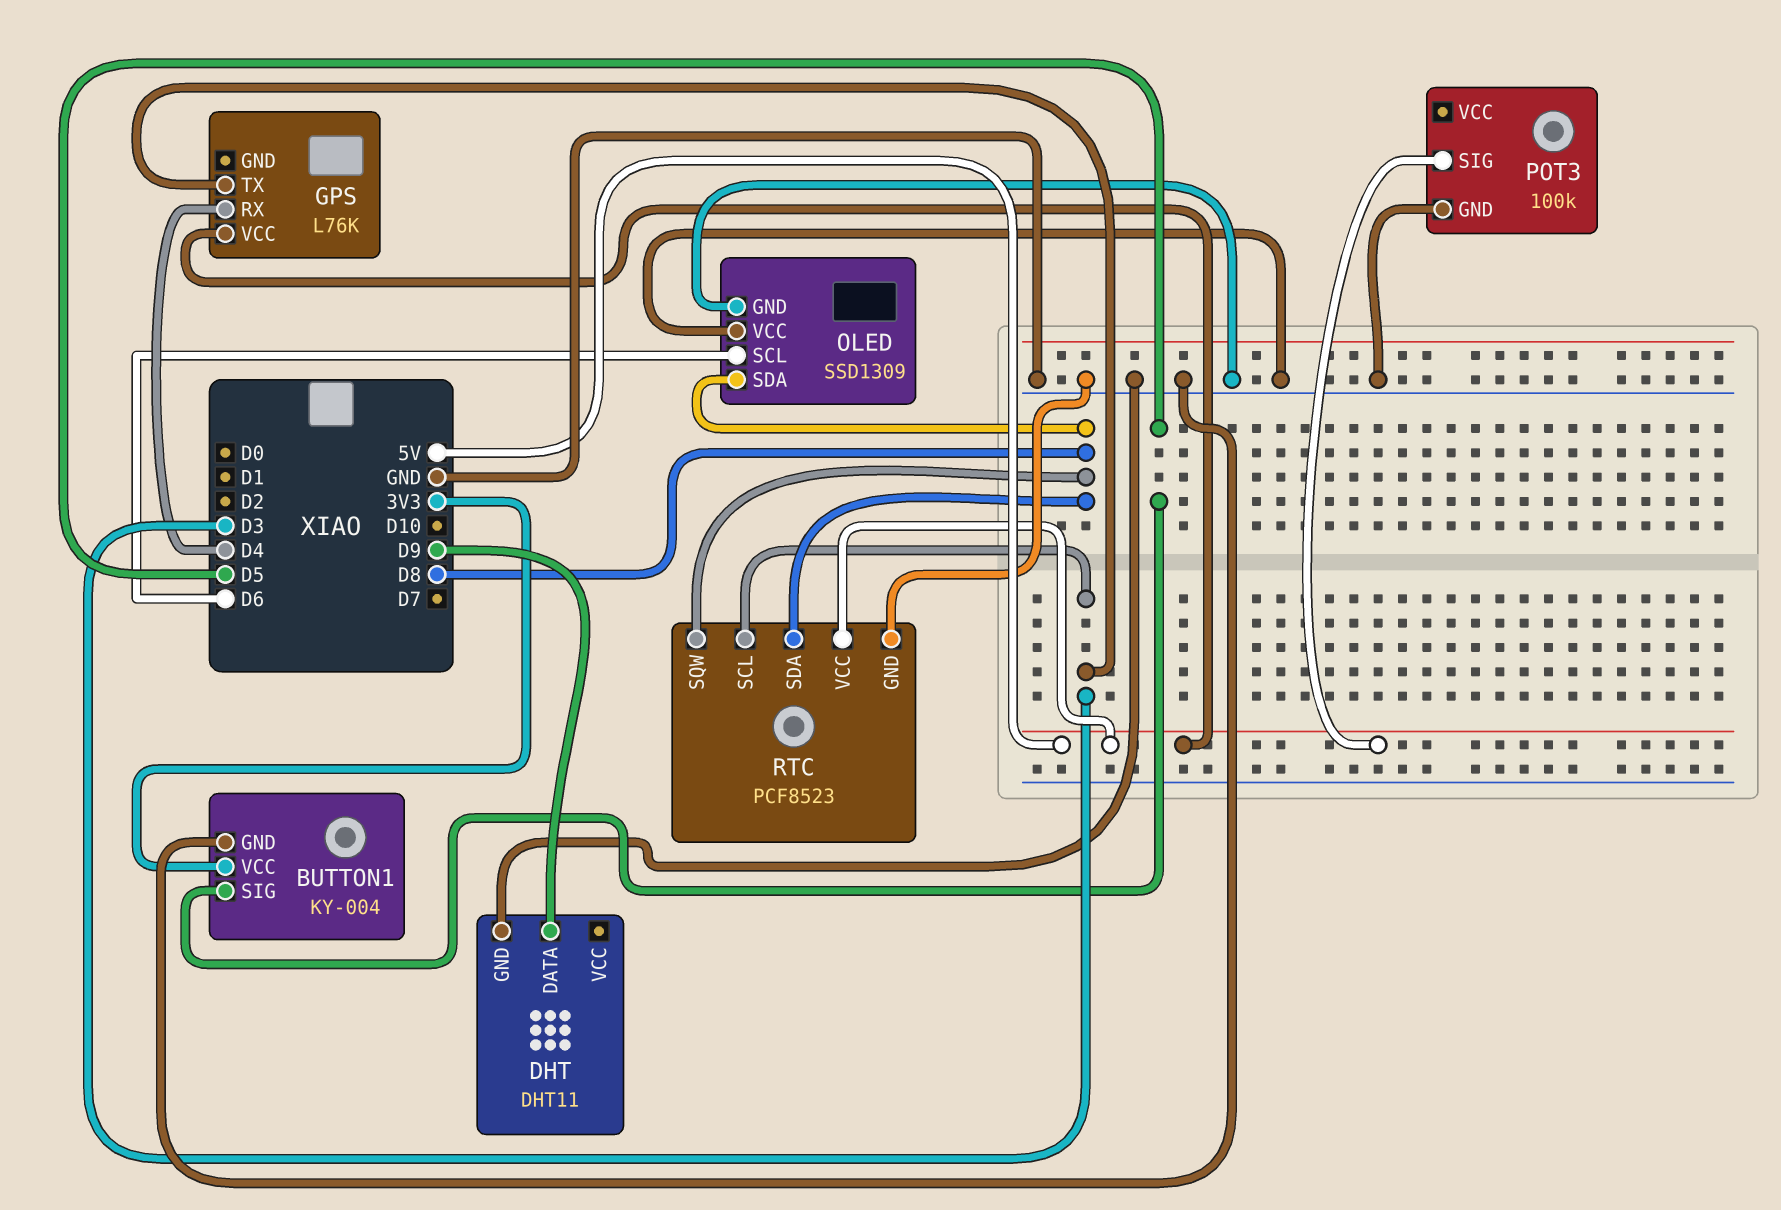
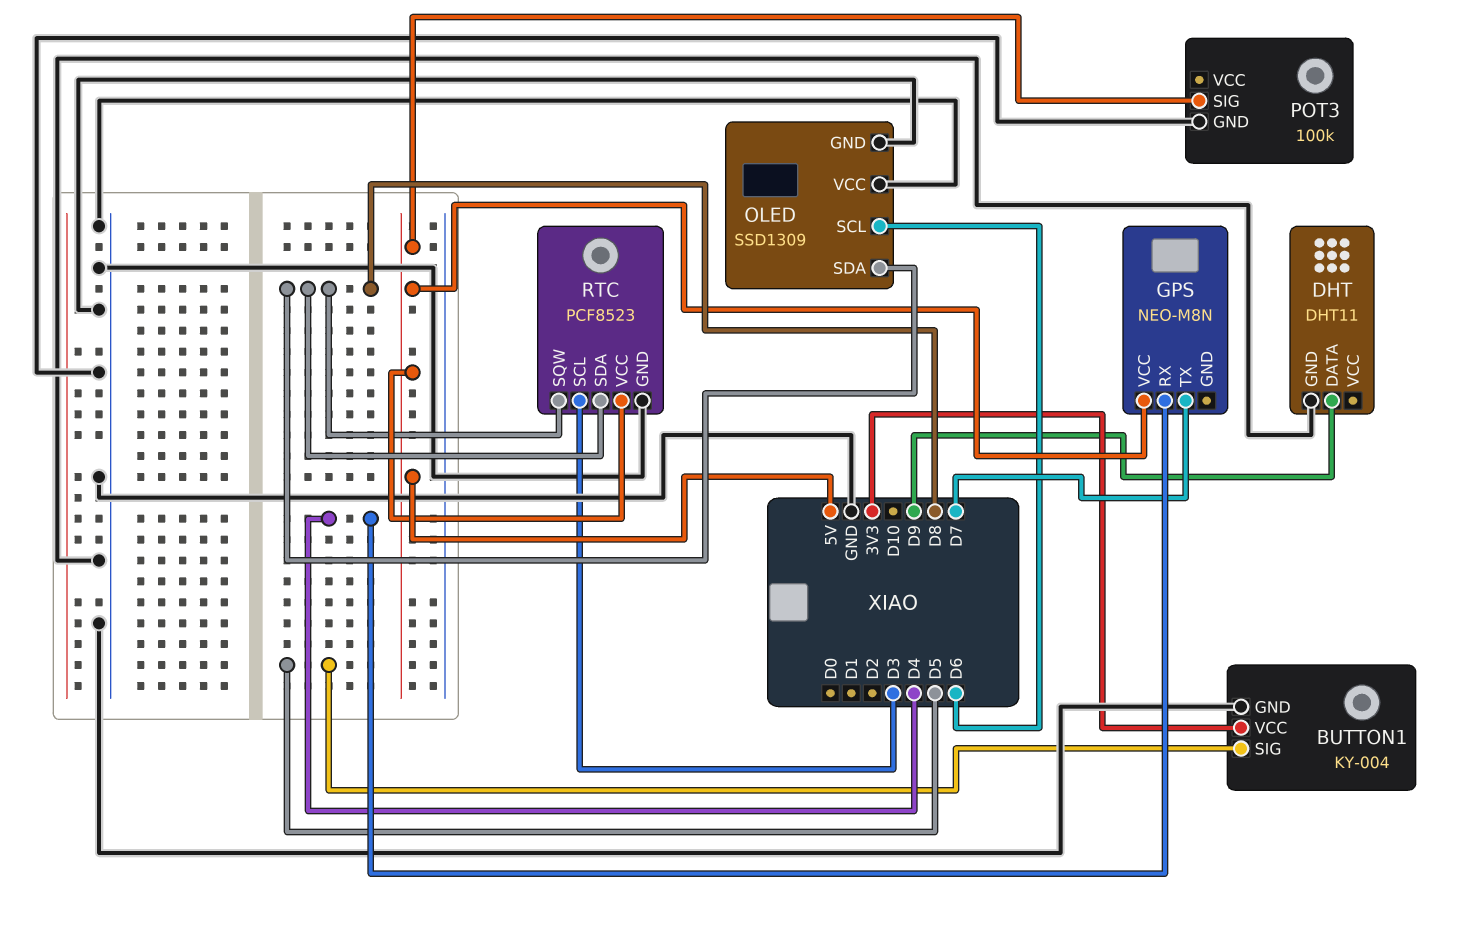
GPS: L76K -> NEO-M8N
GPS pin TX: D3 -> D7

